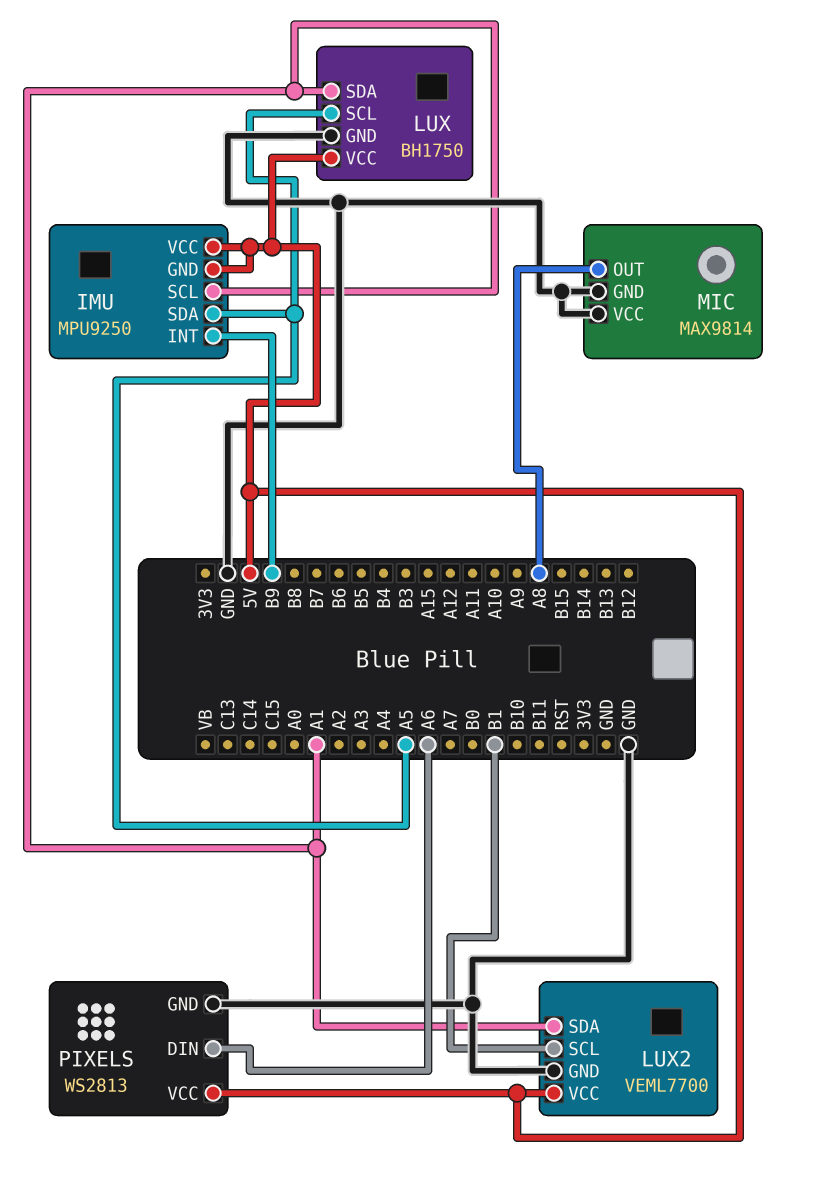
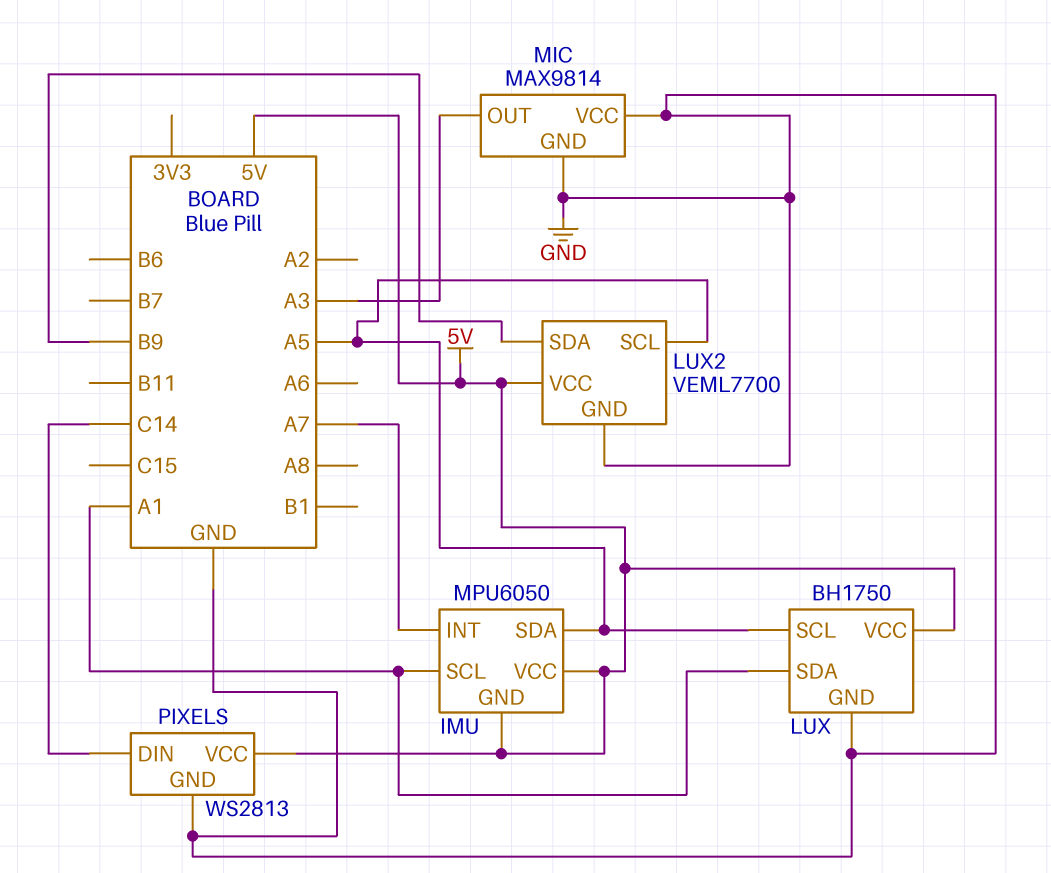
IMU: MPU9250 -> MPU6050
IMU pin INT: B9 -> A7
LUX2 pin SCL: B1 -> A5
LUX2 pin SDA: A1 -> B9
MIC pin OUT: A8 -> A3
PIXELS pin DIN: A6 -> C14

